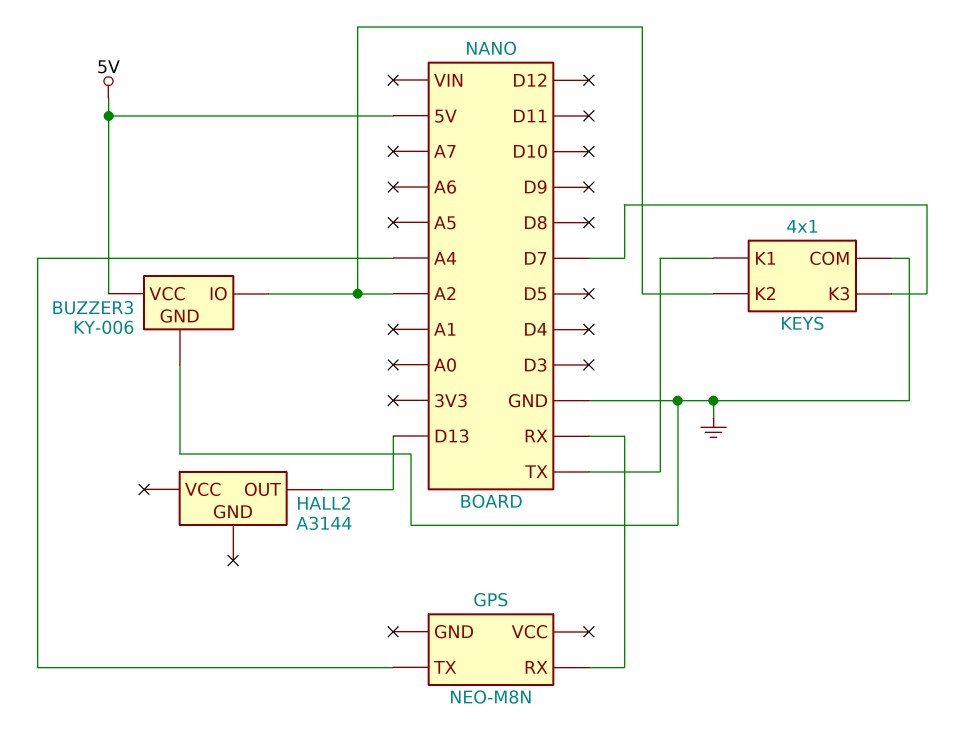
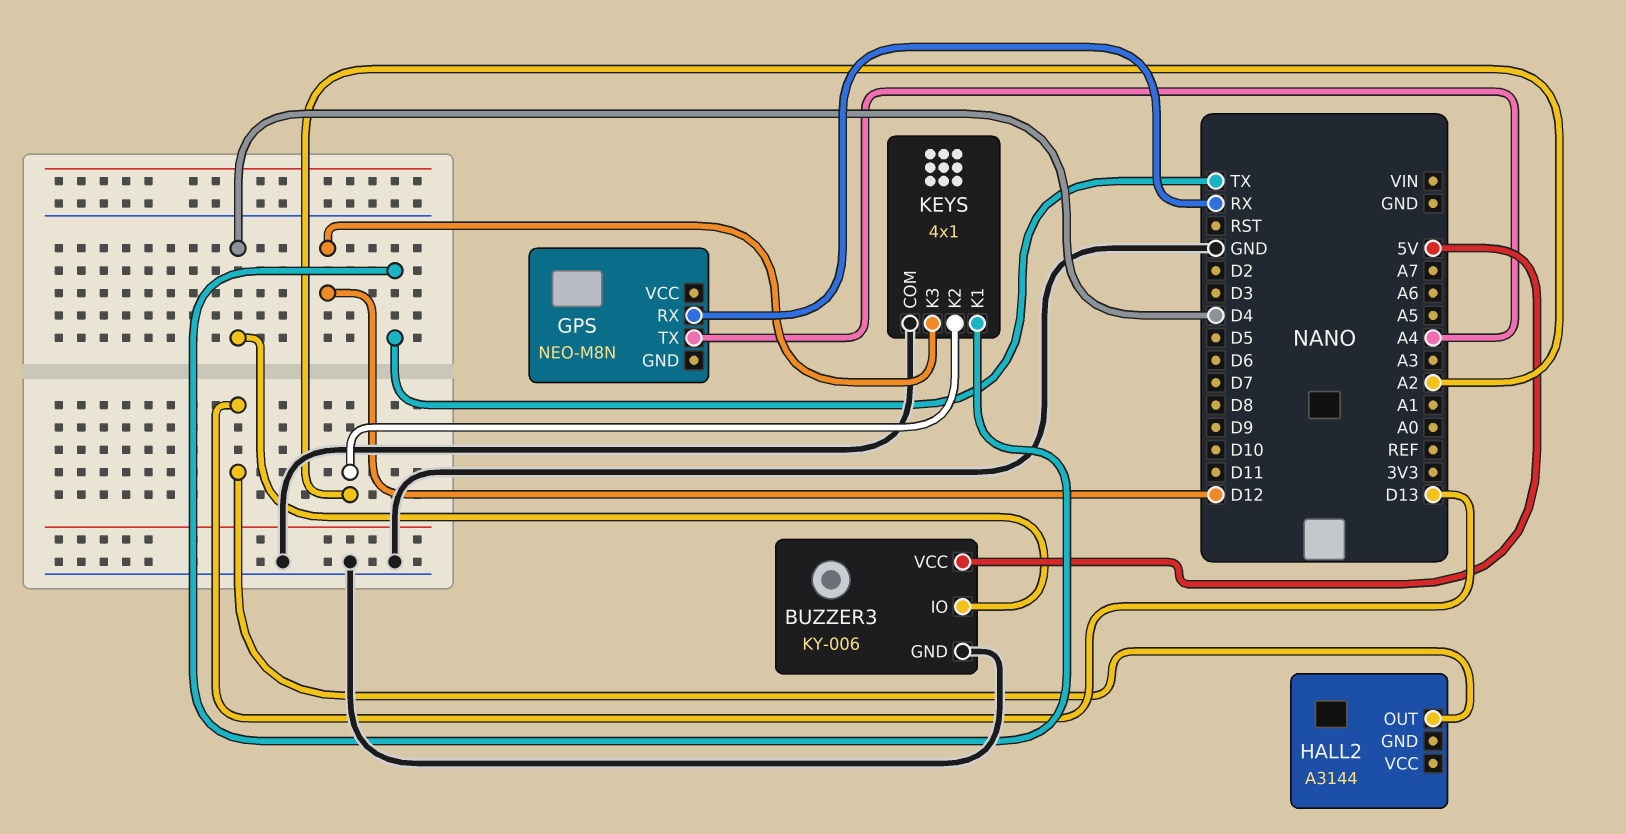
BUZZER3 pin IO: A2 -> D4
KEYS pin K3: D7 -> D12

